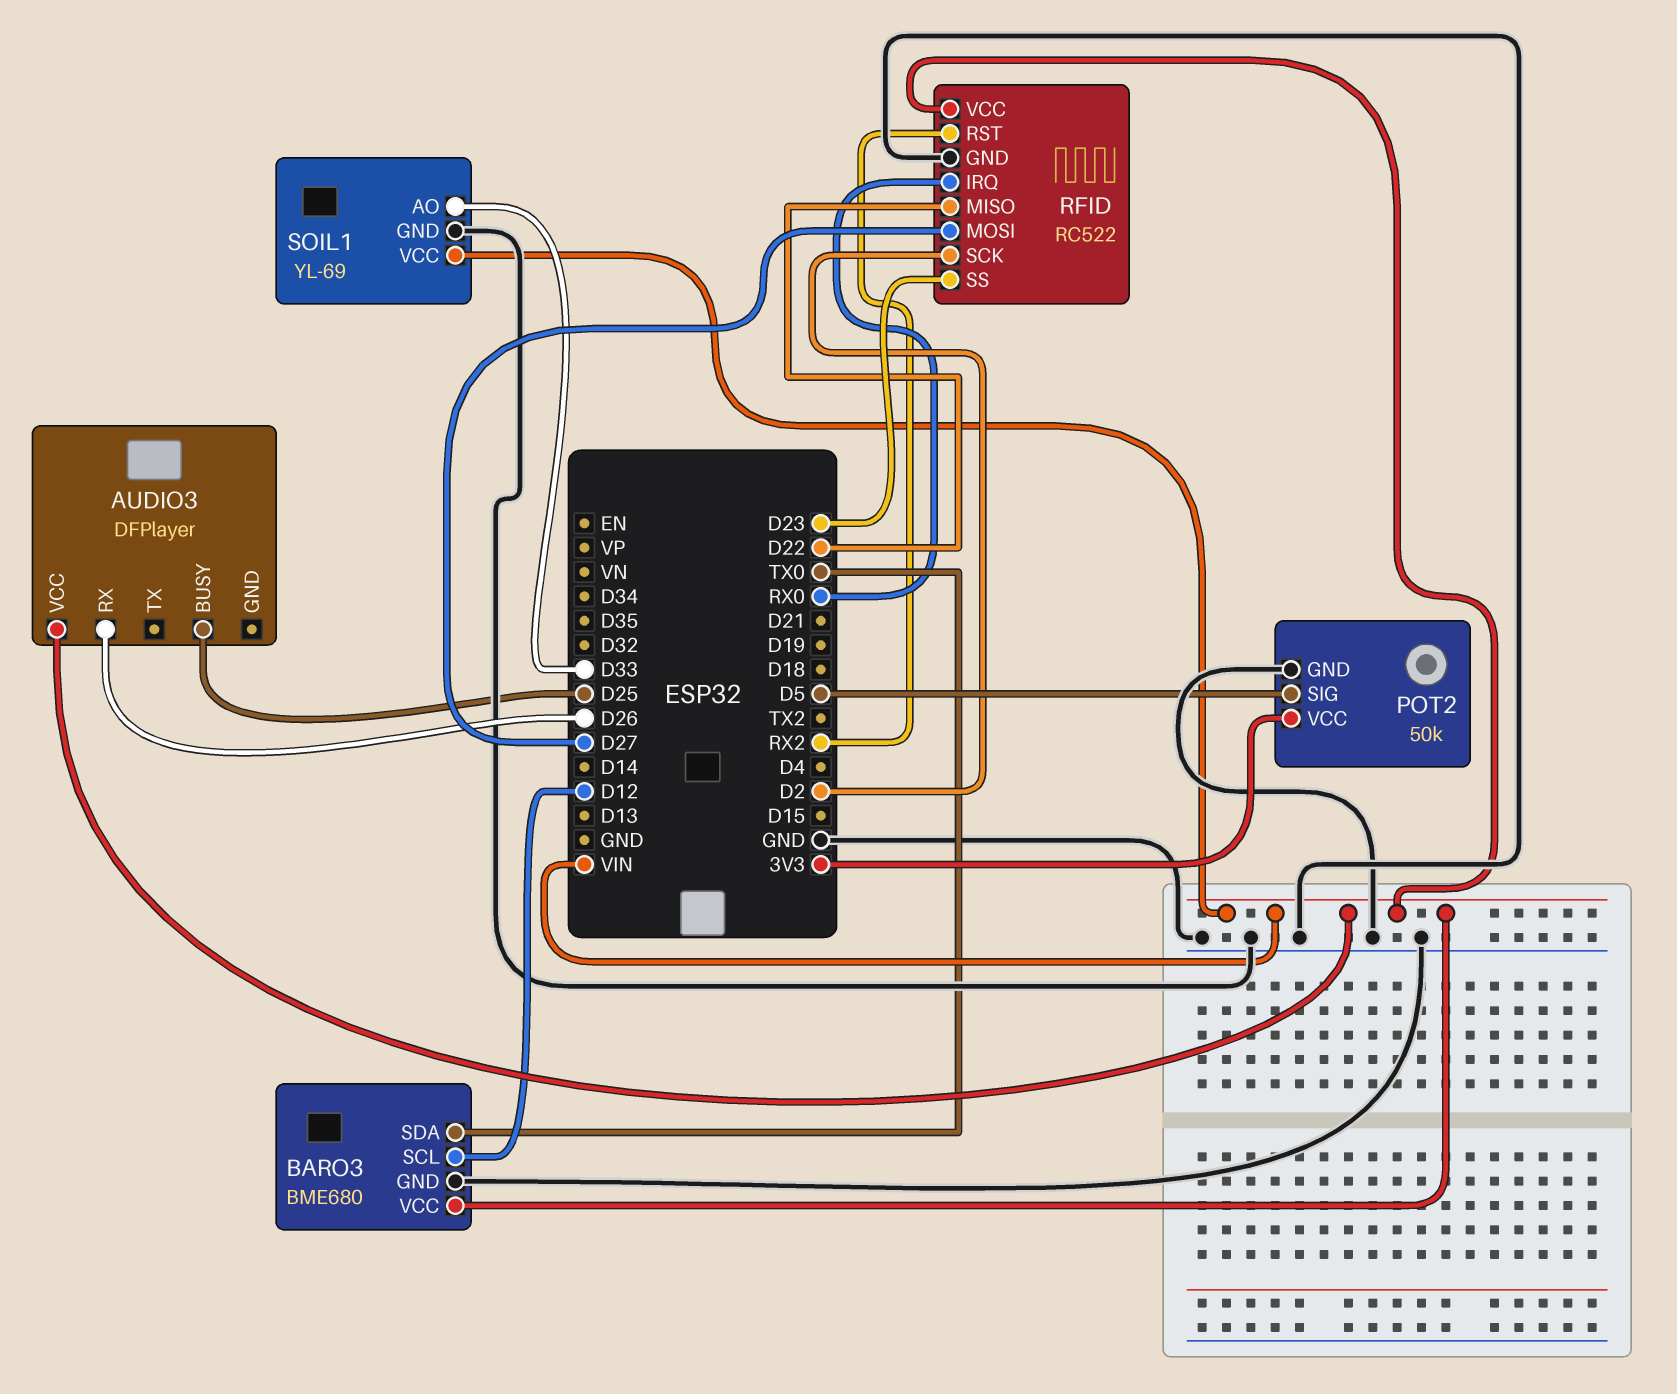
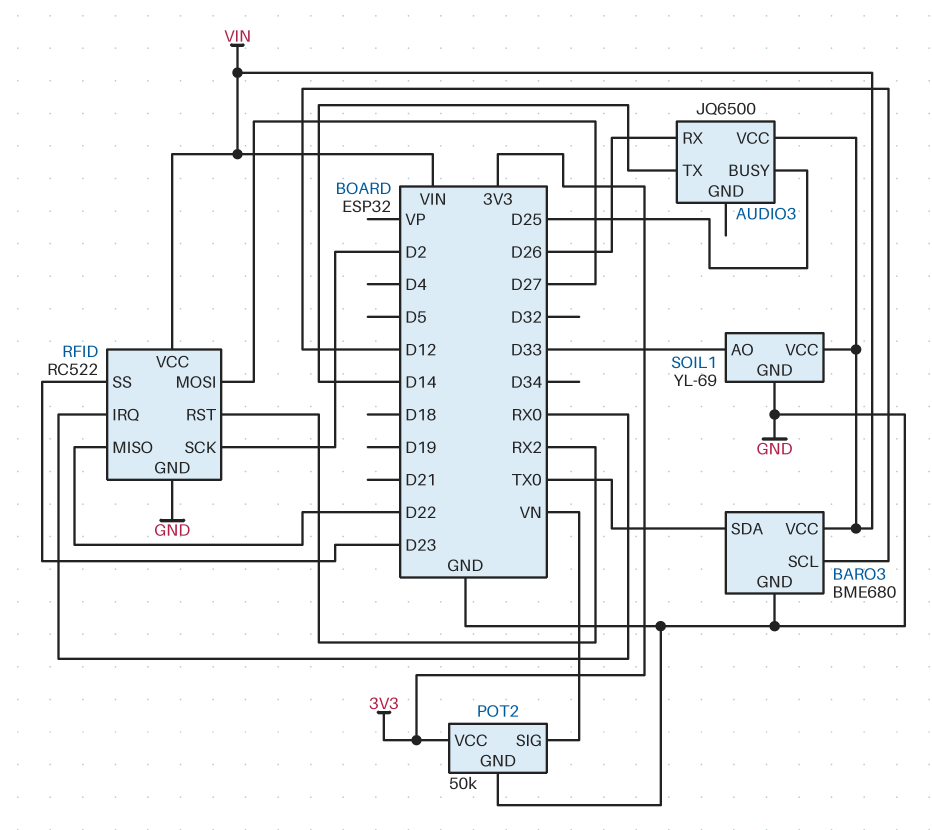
AUDIO3: DFPlayer -> JQ6500
AUDIO3 pin TX: none -> D14
POT2 pin SIG: D5 -> VN

